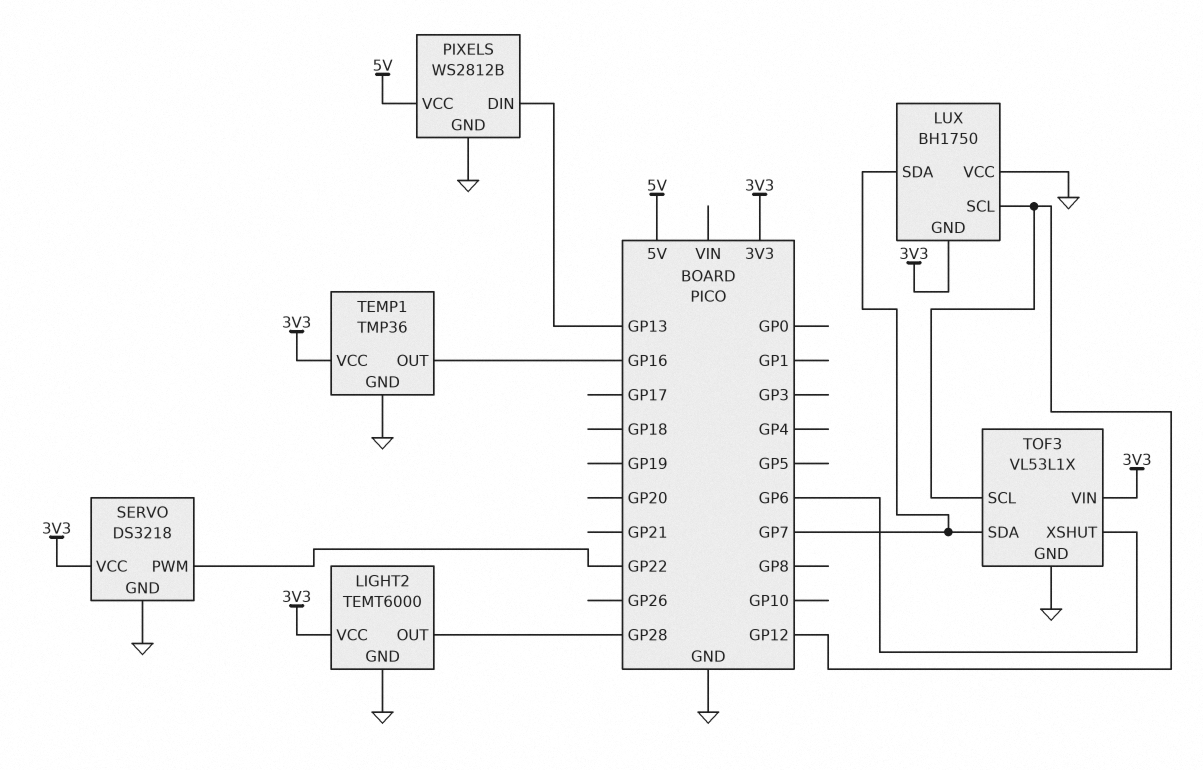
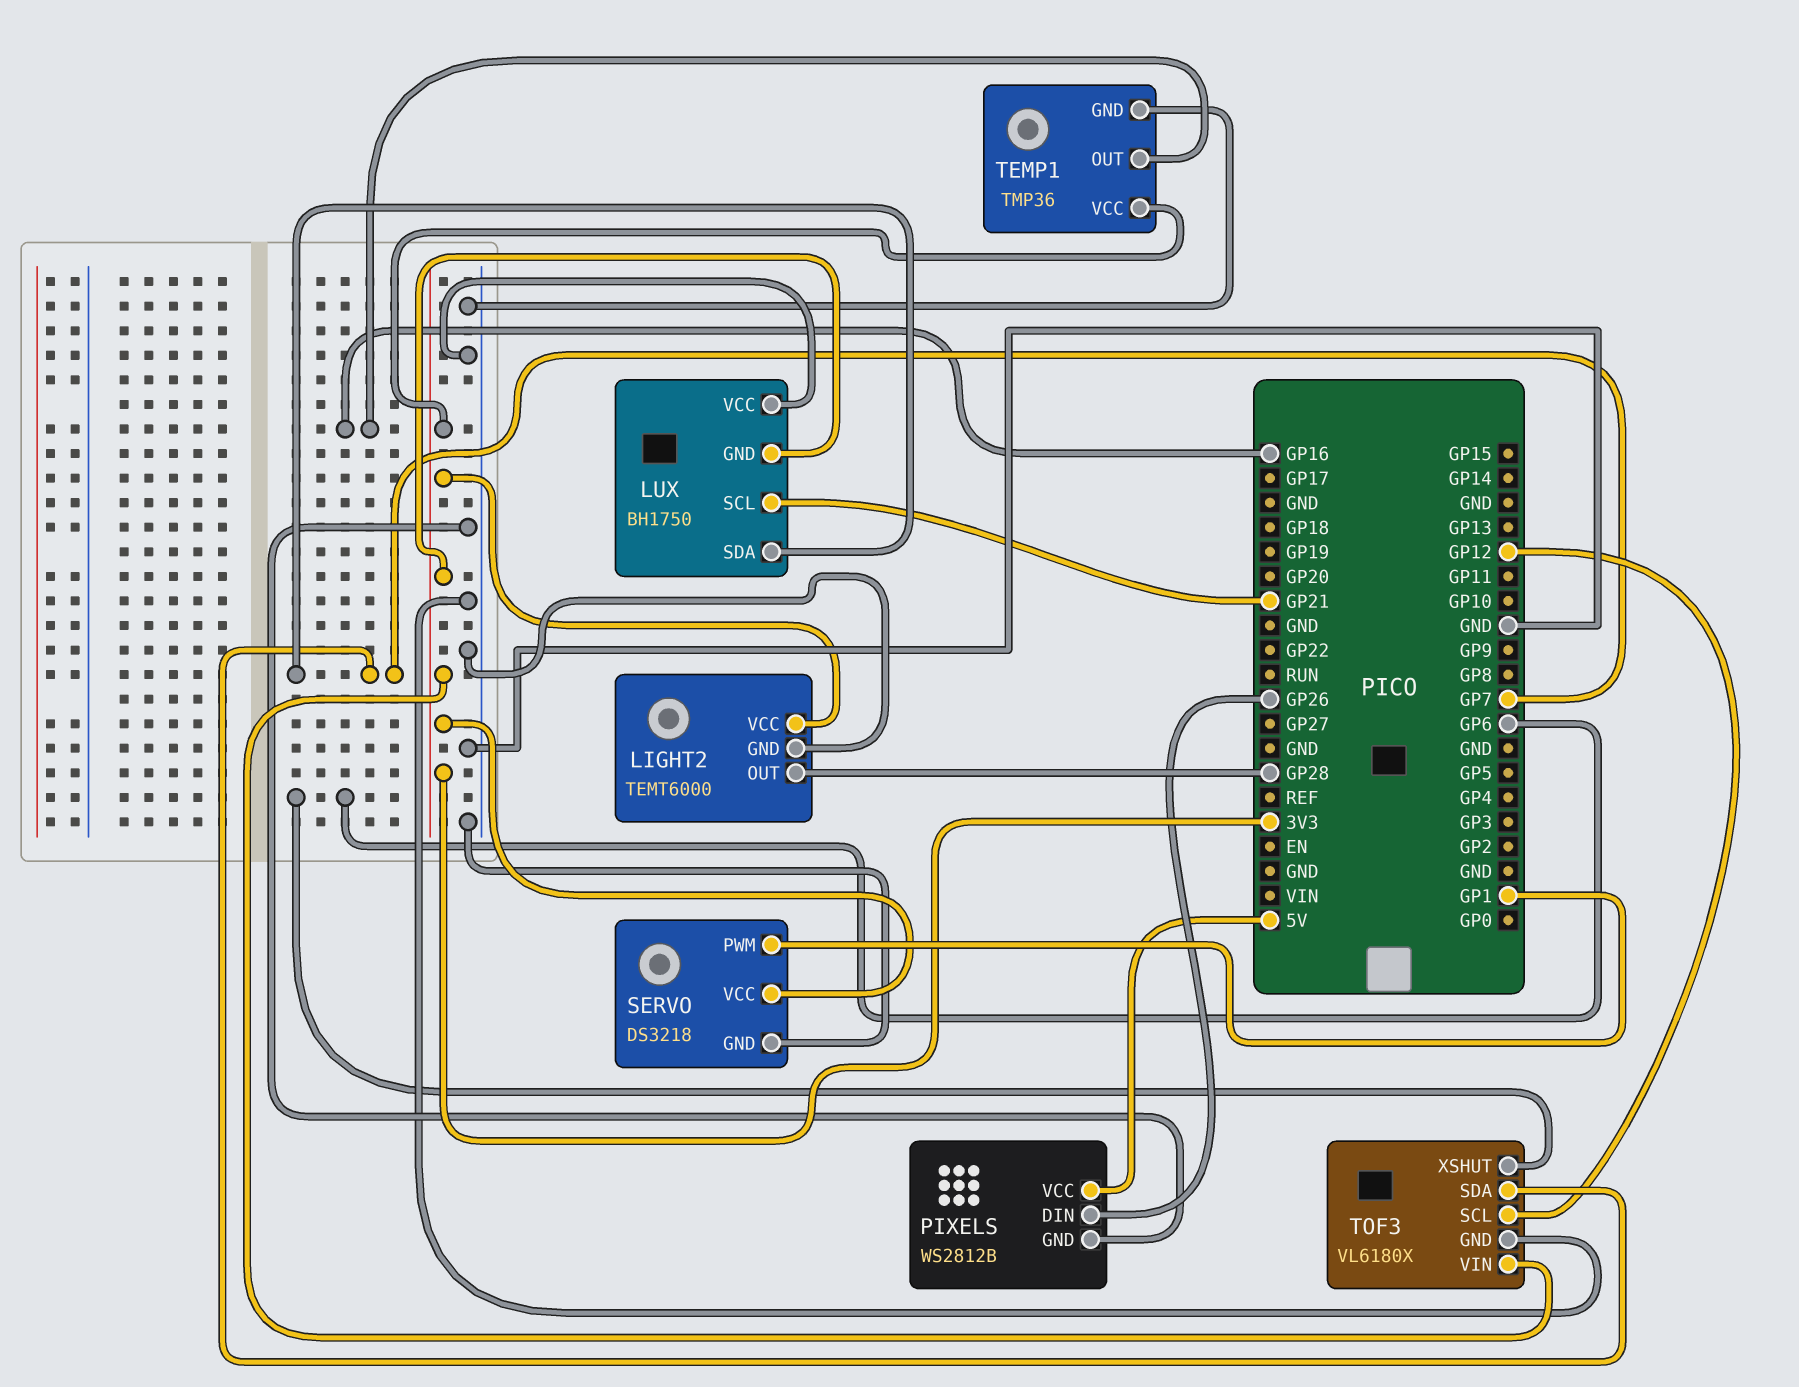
LUX pin SCL: GP12 -> GP21
PIXELS pin DIN: GP13 -> GP26
SERVO pin PWM: GP22 -> GP1
TOF3: VL53L1X -> VL6180X

